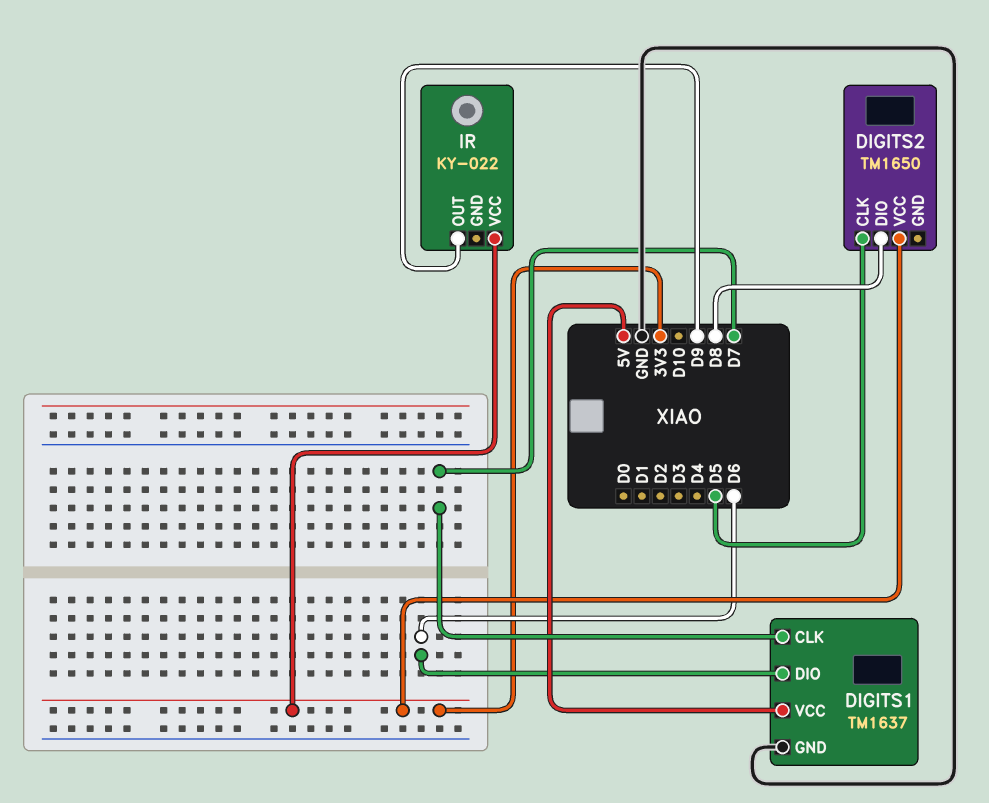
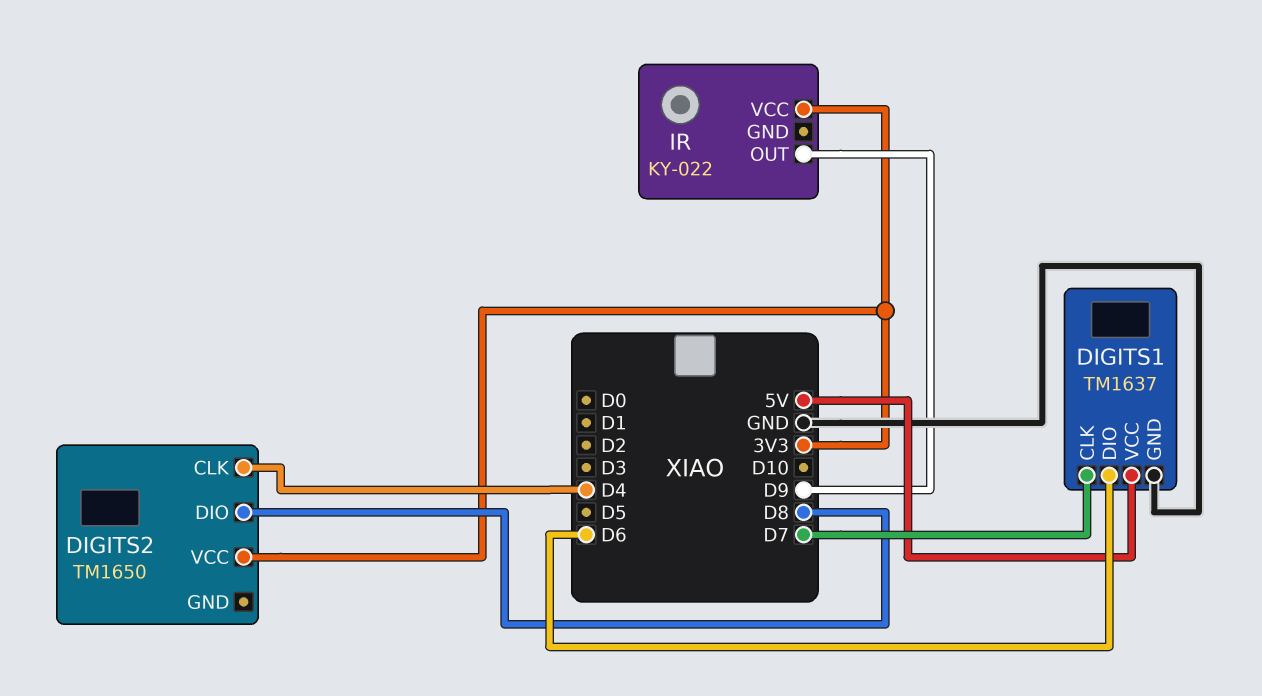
DIGITS2 pin CLK: D5 -> D4

